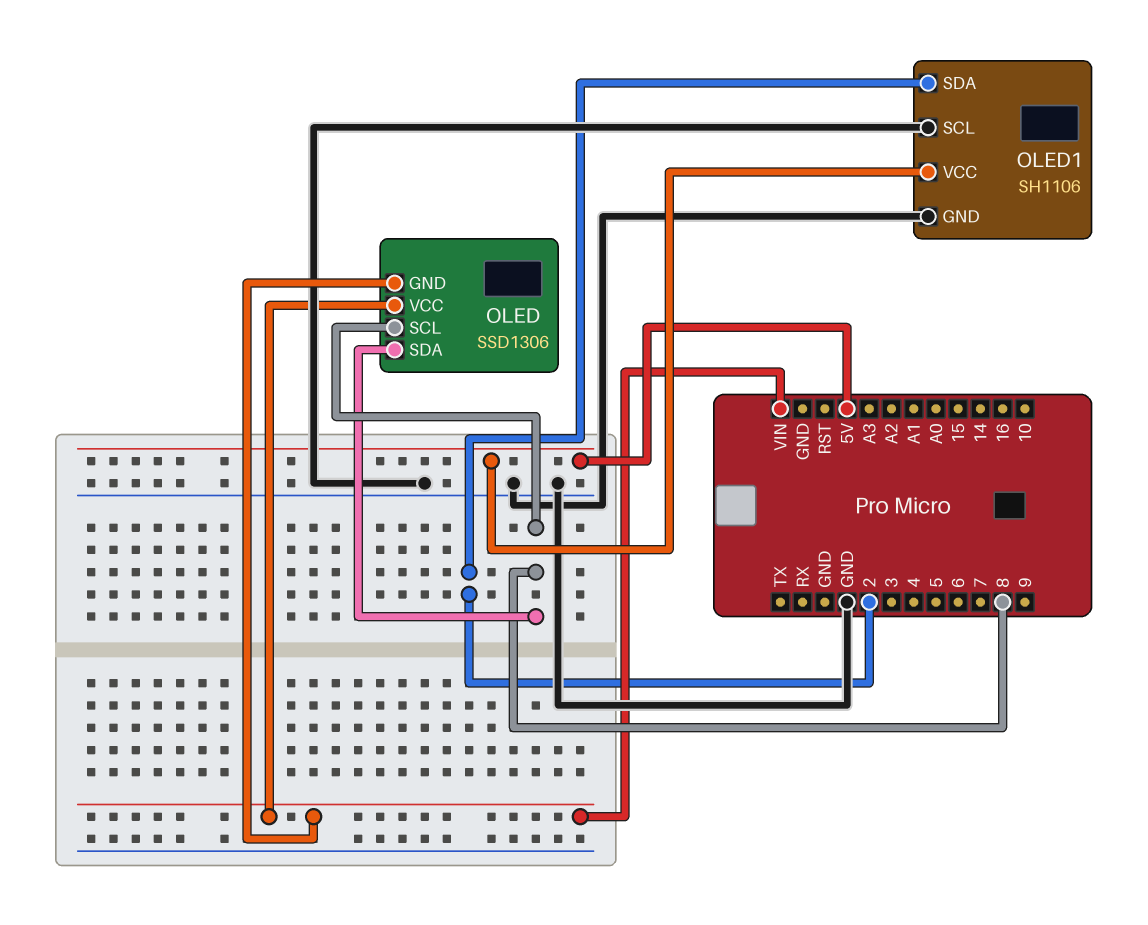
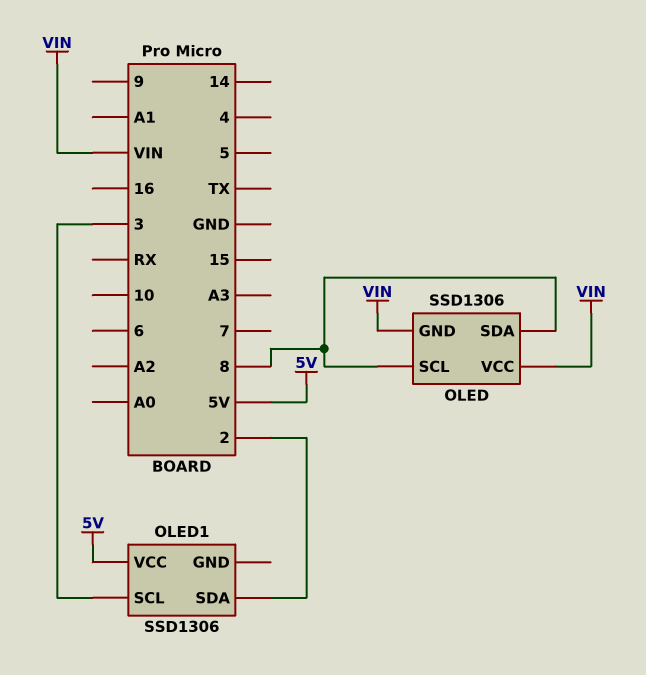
OLED1: SH1106 -> SSD1306
OLED1 pin GND: GND -> none
OLED1 pin SCL: GND -> 3

